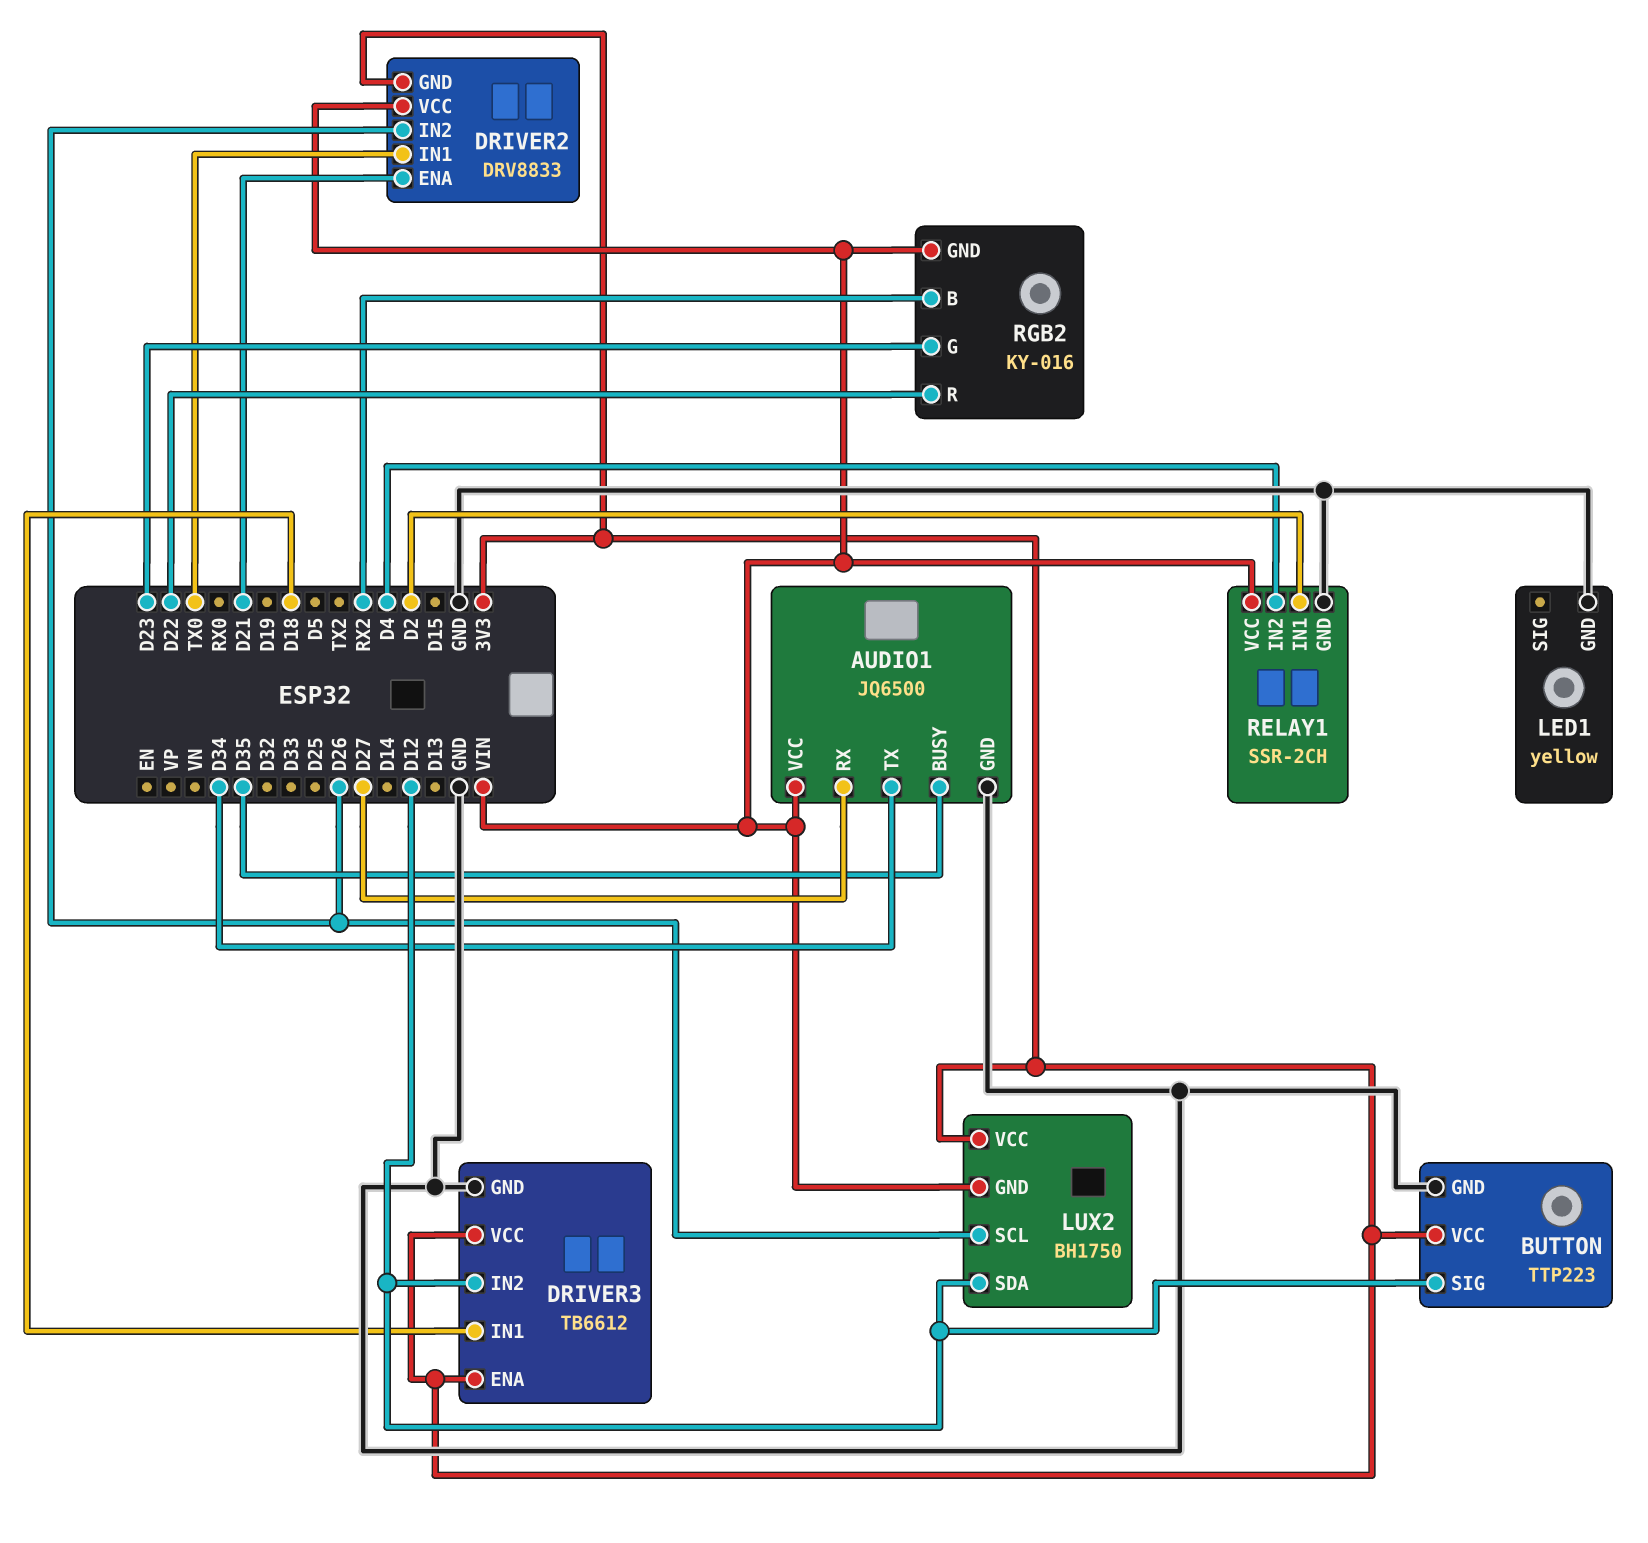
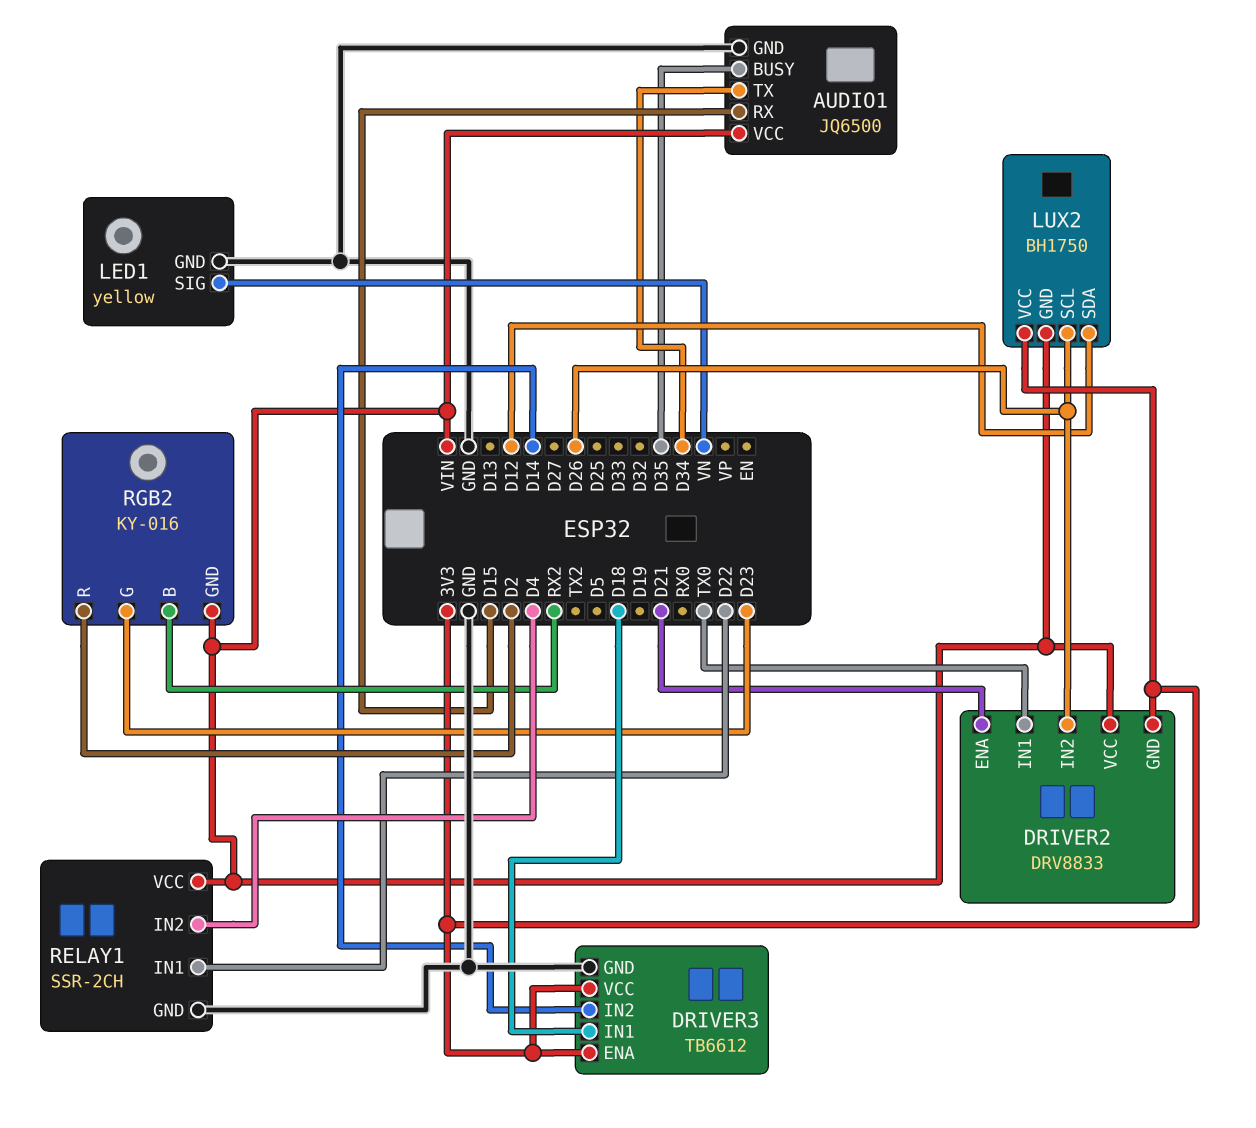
AUDIO1 pin RX: D27 -> D15
BUTTON: TTP223 -> none
BUTTON pin GND: GND -> none
BUTTON pin SIG: D12 -> none
BUTTON pin VCC: 3V3 -> none
DRIVER3 pin IN2: D12 -> D14
LED1 pin SIG: none -> VN
RELAY1 pin IN1: D2 -> D22
RGB2 pin R: D22 -> D2

